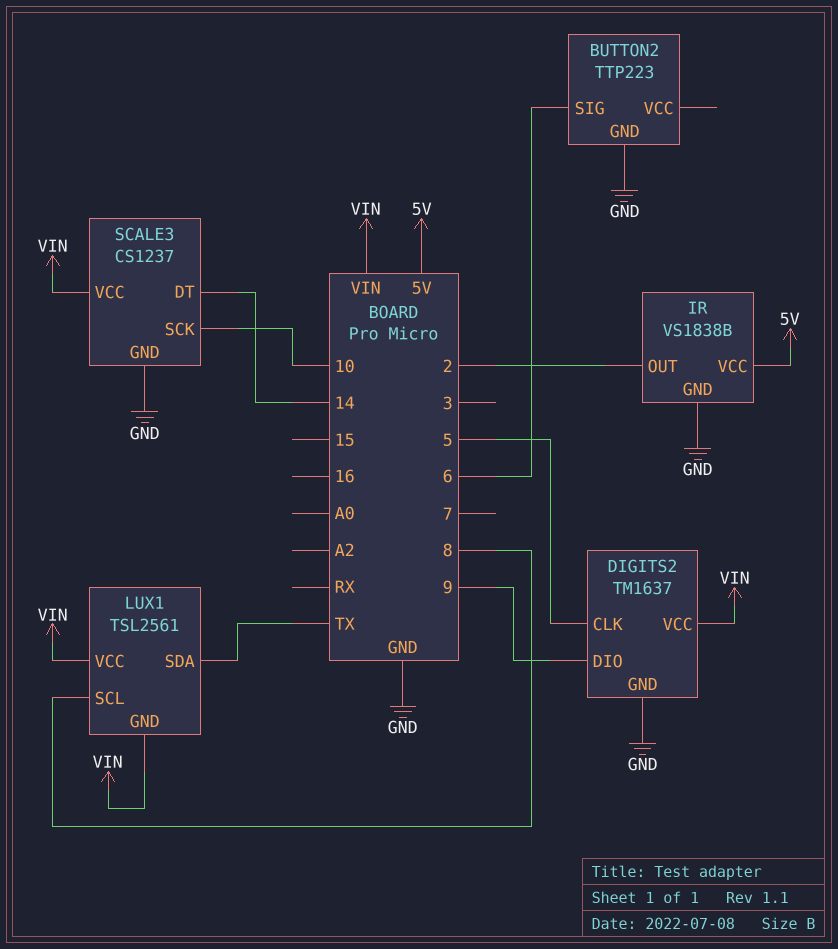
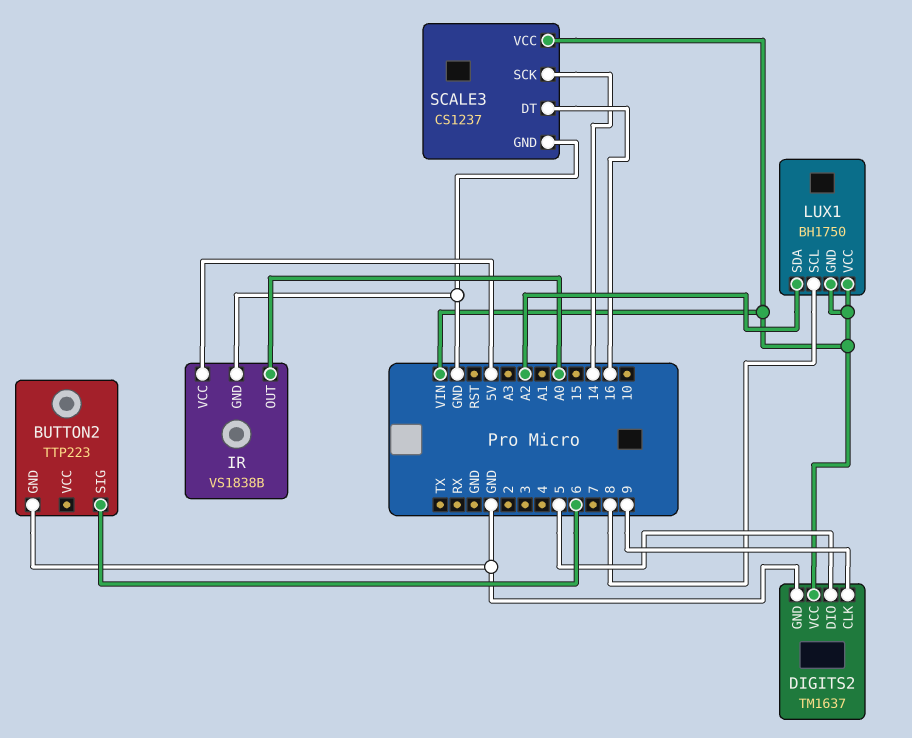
DIGITS2 pin CLK: 5 -> 9
DIGITS2 pin DIO: 9 -> 5
IR pin OUT: 2 -> A0
LUX1: TSL2561 -> BH1750
LUX1 pin SDA: TX -> A2
SCALE3 pin DT: 14 -> 16
SCALE3 pin SCK: 10 -> 14

